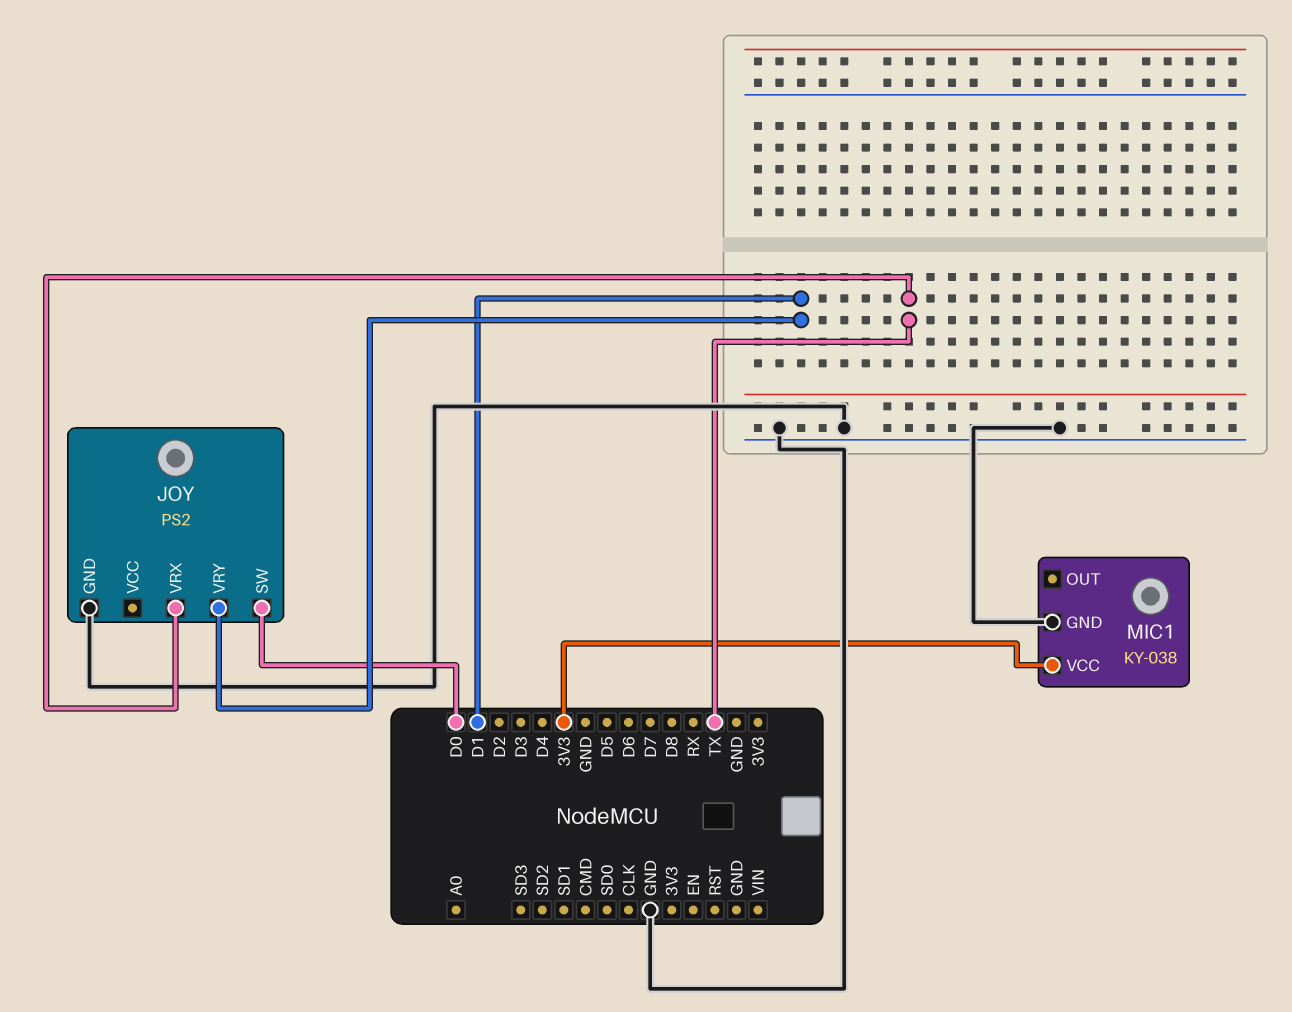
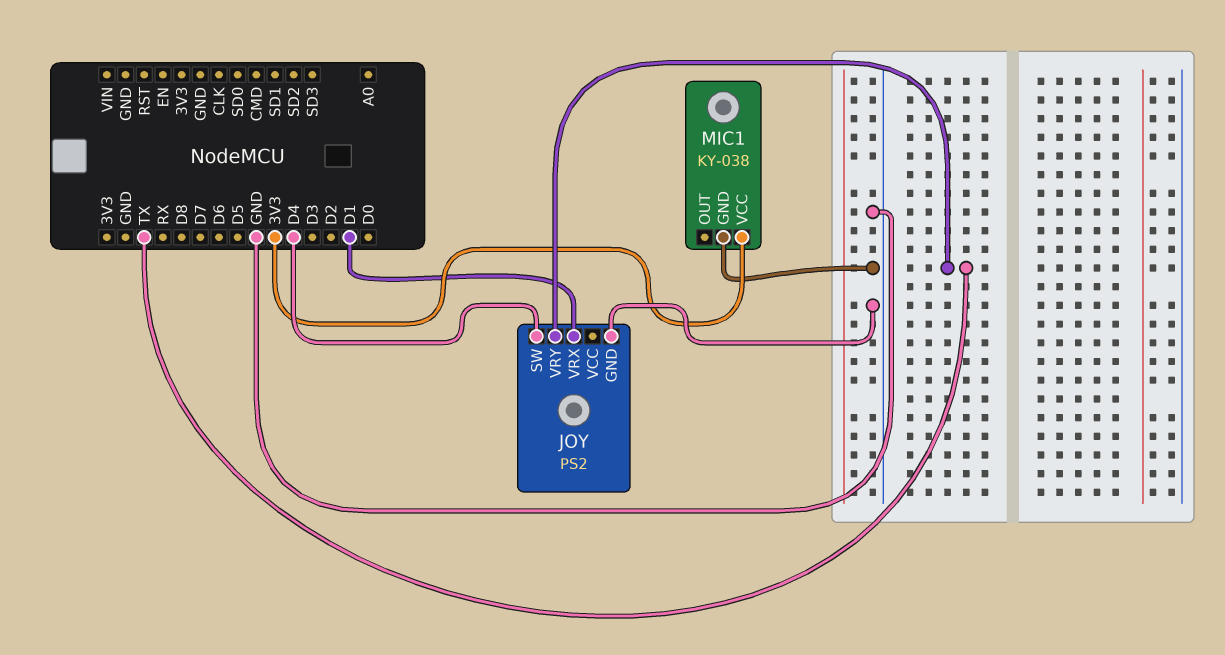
JOY pin SW: D0 -> D4
JOY pin VRX: TX -> D1
JOY pin VRY: D1 -> TX

